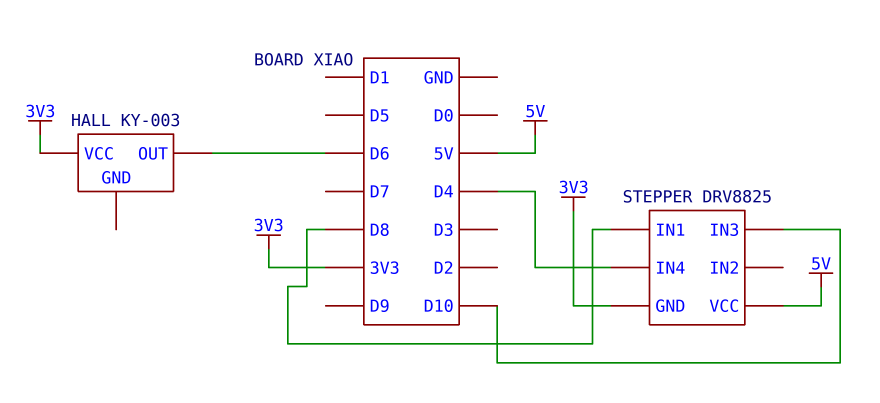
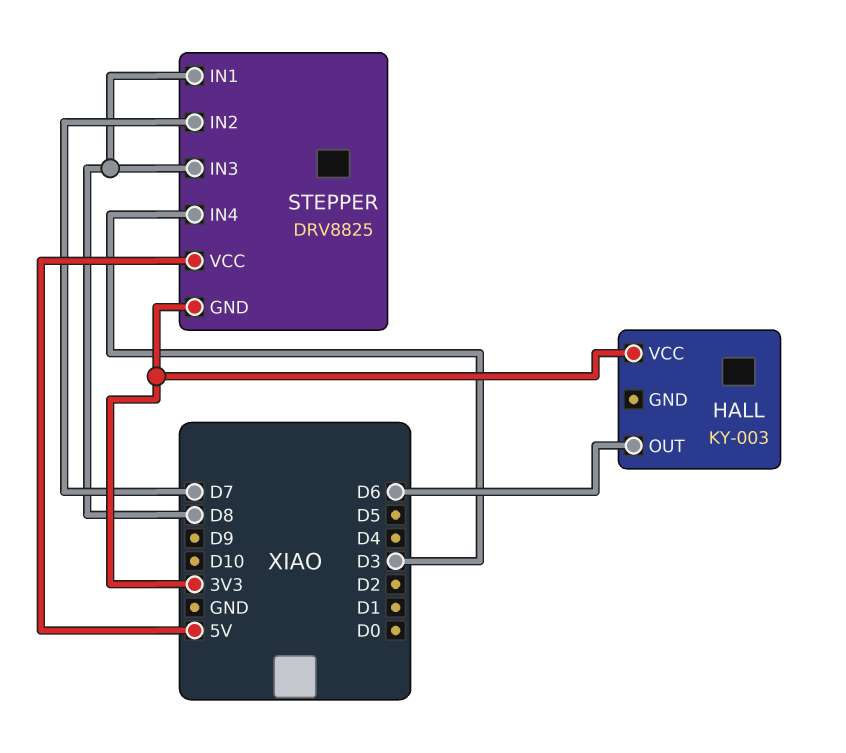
STEPPER pin IN2: none -> D7
STEPPER pin IN3: D10 -> D8
STEPPER pin IN4: D4 -> D3

